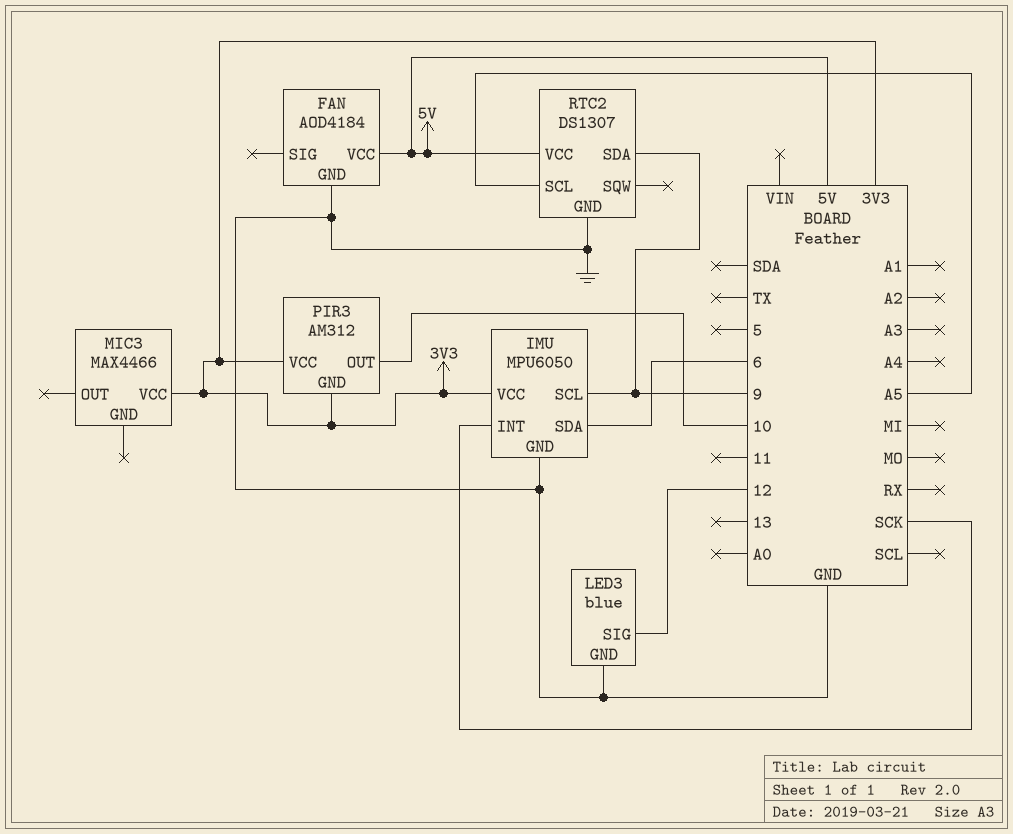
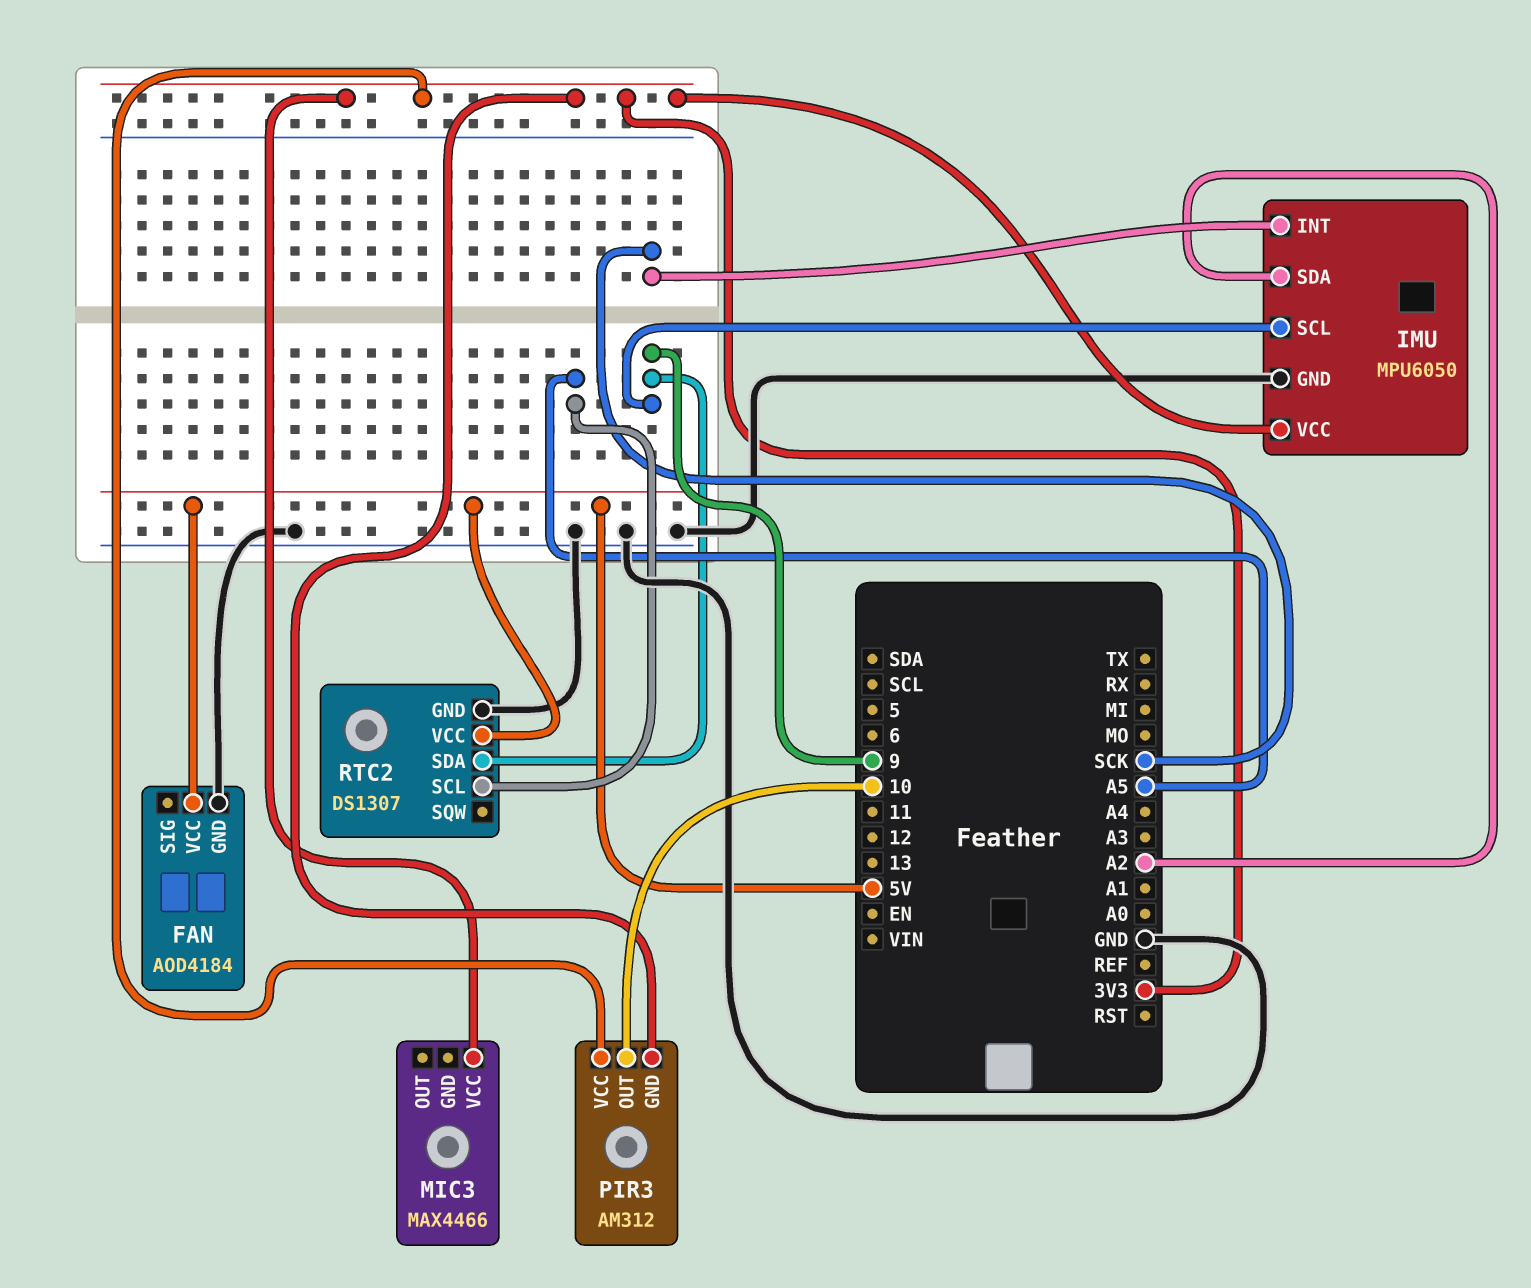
IMU pin SDA: 6 -> A2
LED3: blue -> none
LED3 pin GND: GND -> none
LED3 pin SIG: 12 -> none

